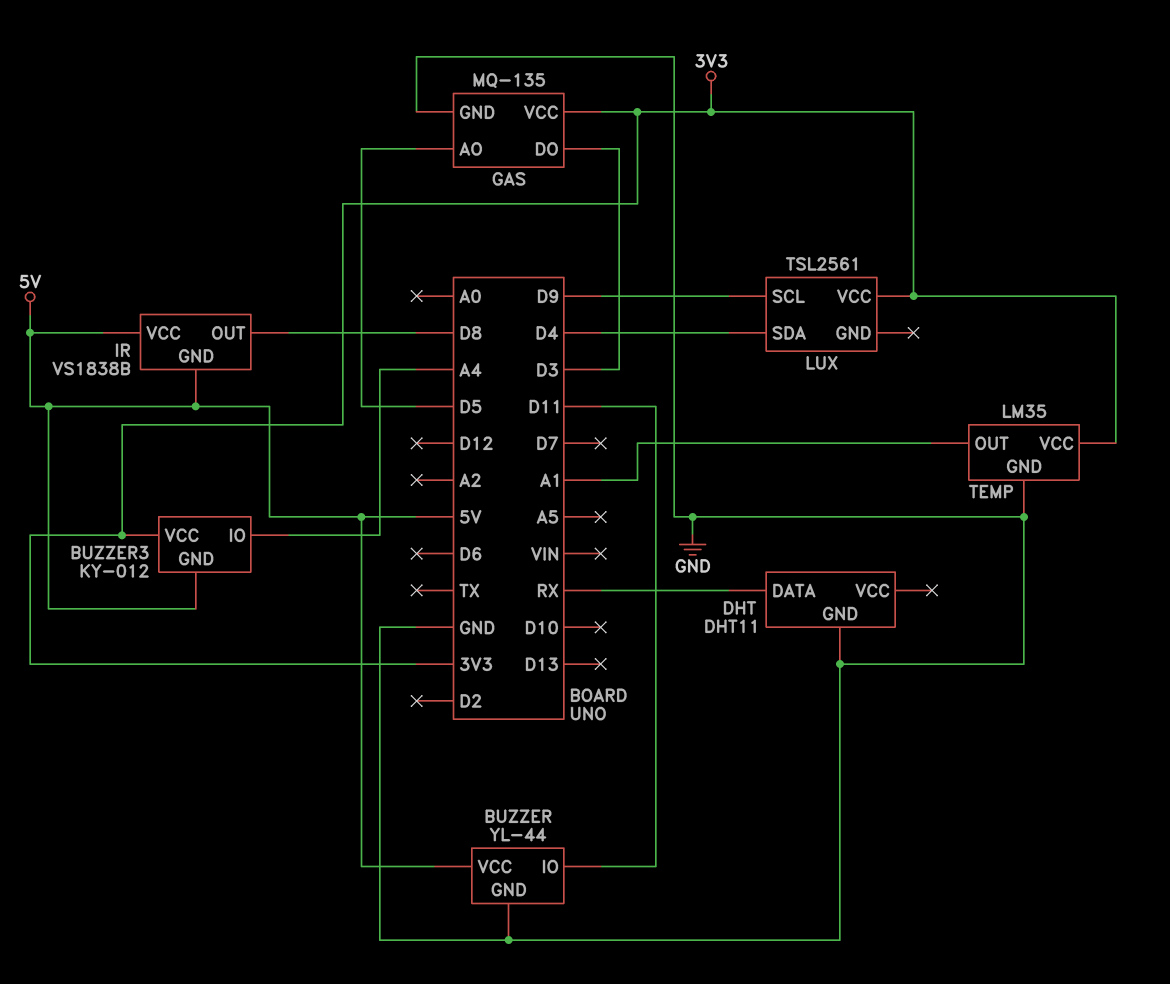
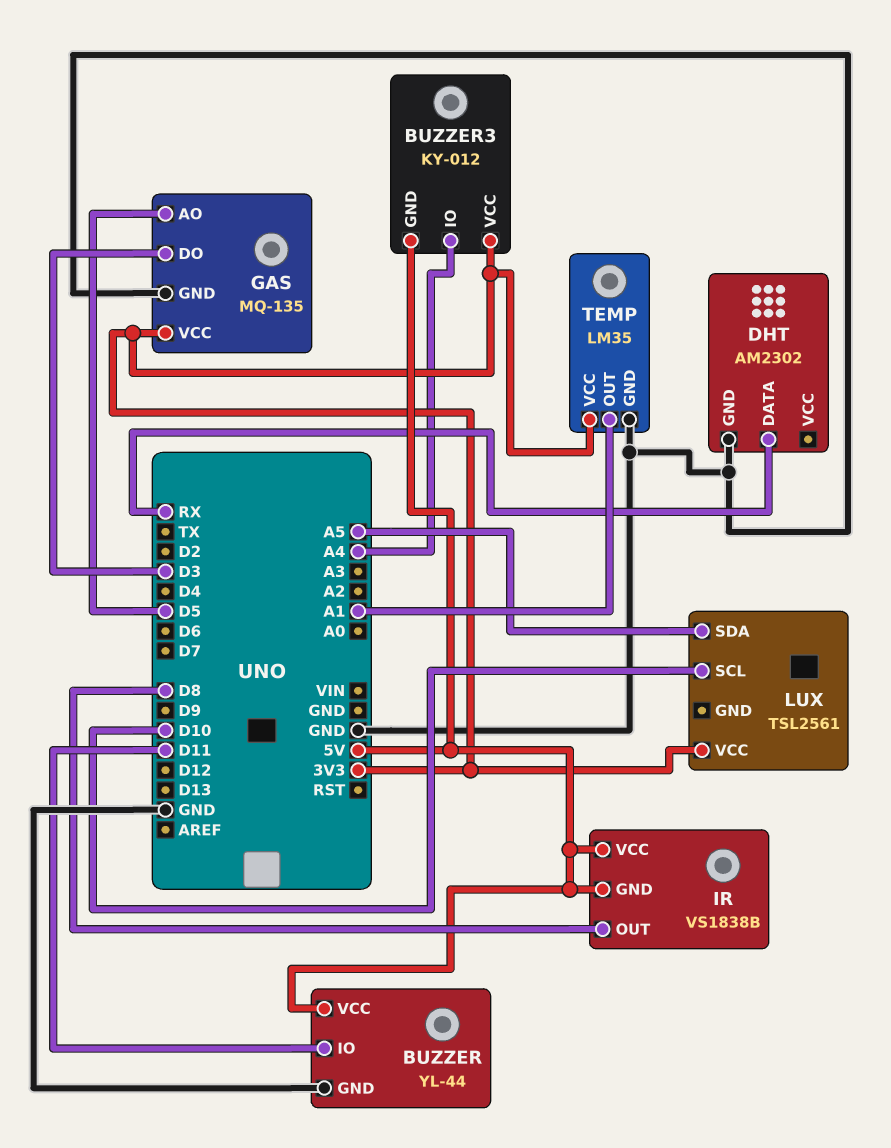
DHT: DHT11 -> AM2302
LUX pin SCL: D9 -> D10
LUX pin SDA: D4 -> A5

